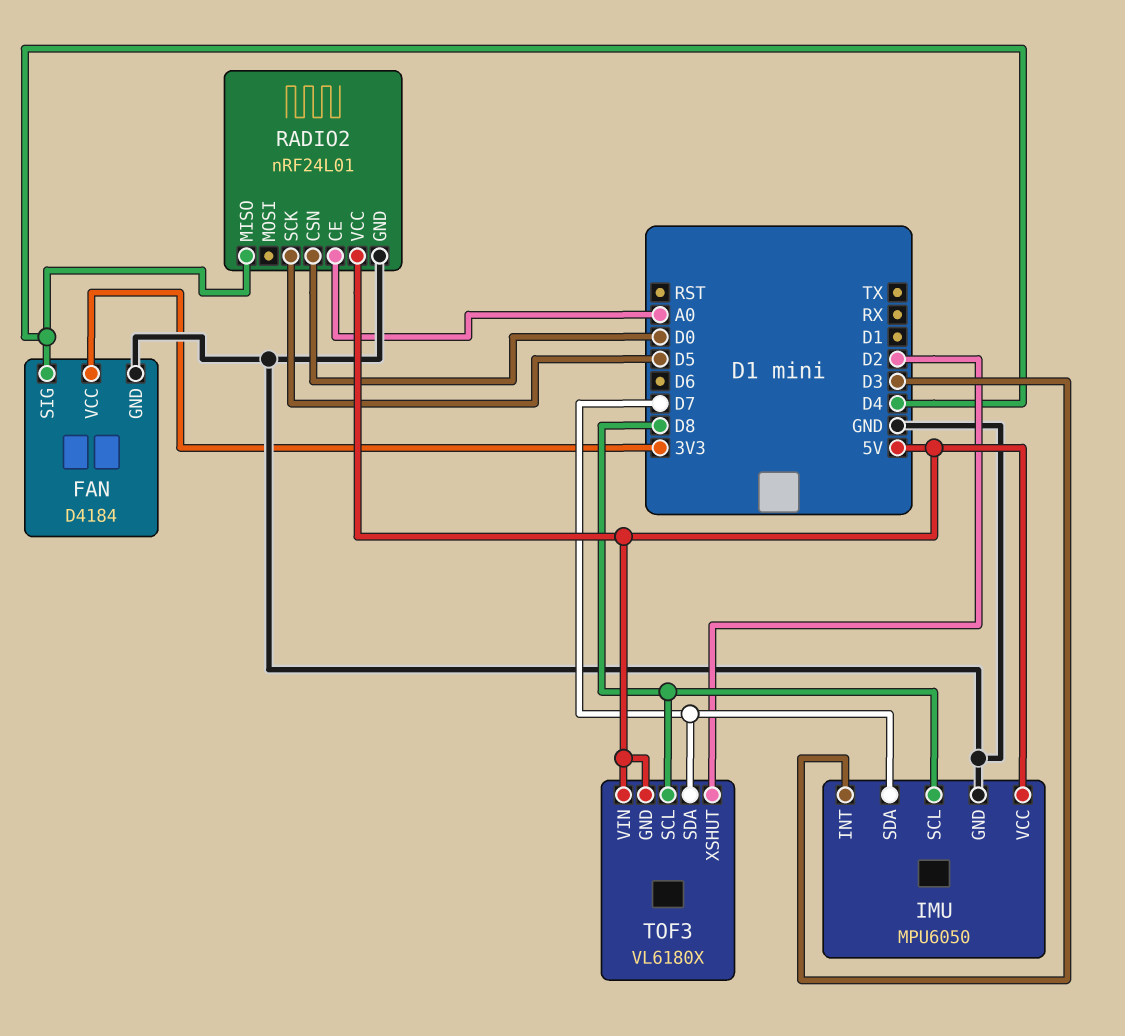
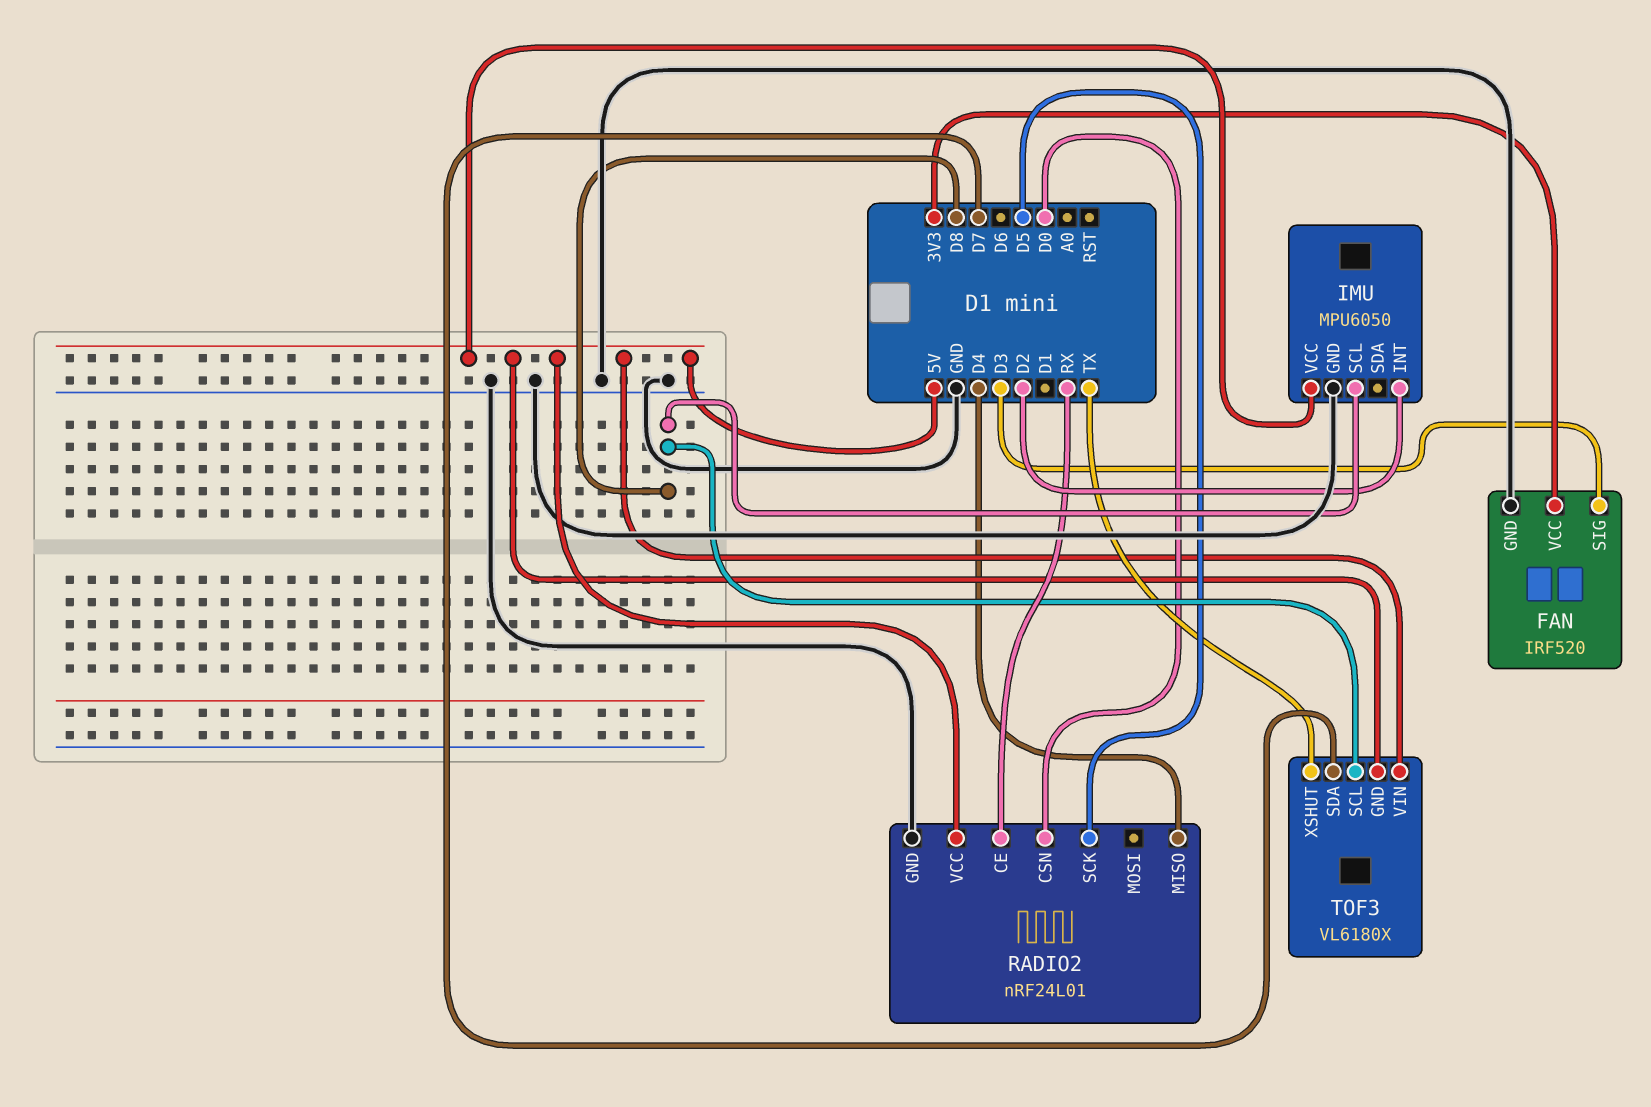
FAN: D4184 -> IRF520
FAN pin SIG: D4 -> D3
IMU pin INT: D3 -> D2
IMU pin SDA: D7 -> none
RADIO2 pin CE: A0 -> RX
TOF3 pin XSHUT: D2 -> TX

